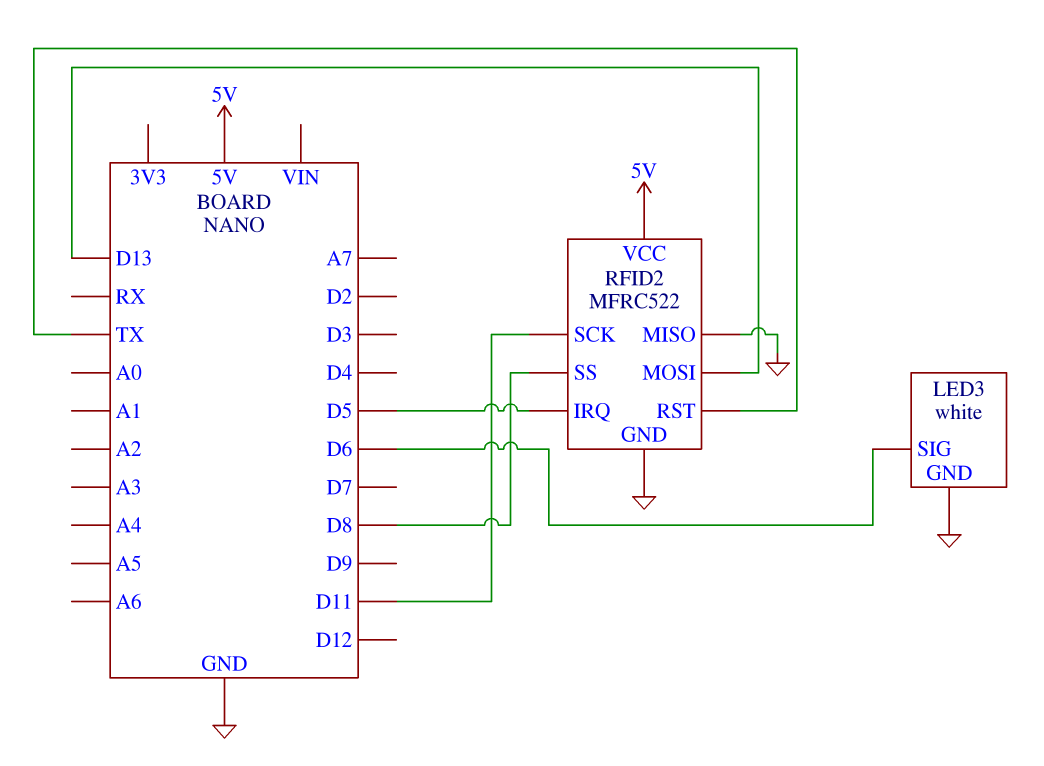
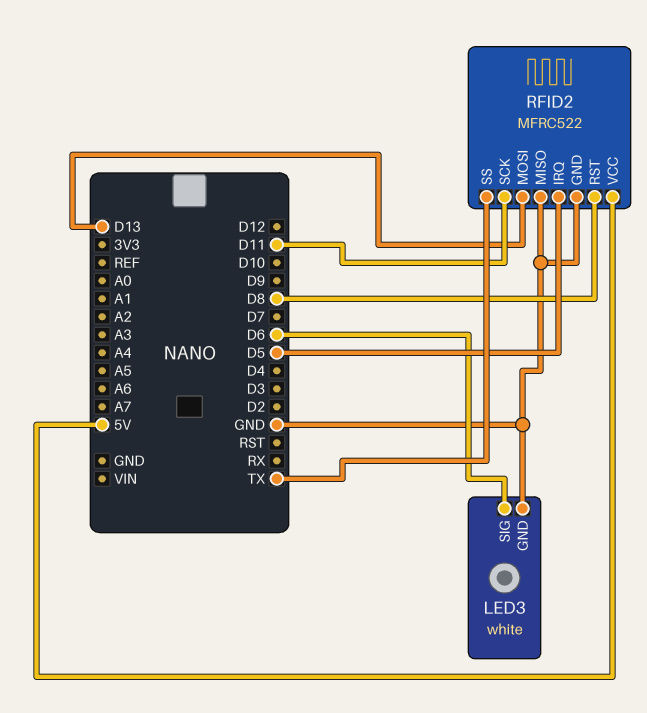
RFID2 pin RST: TX -> D8
RFID2 pin SS: D8 -> TX

